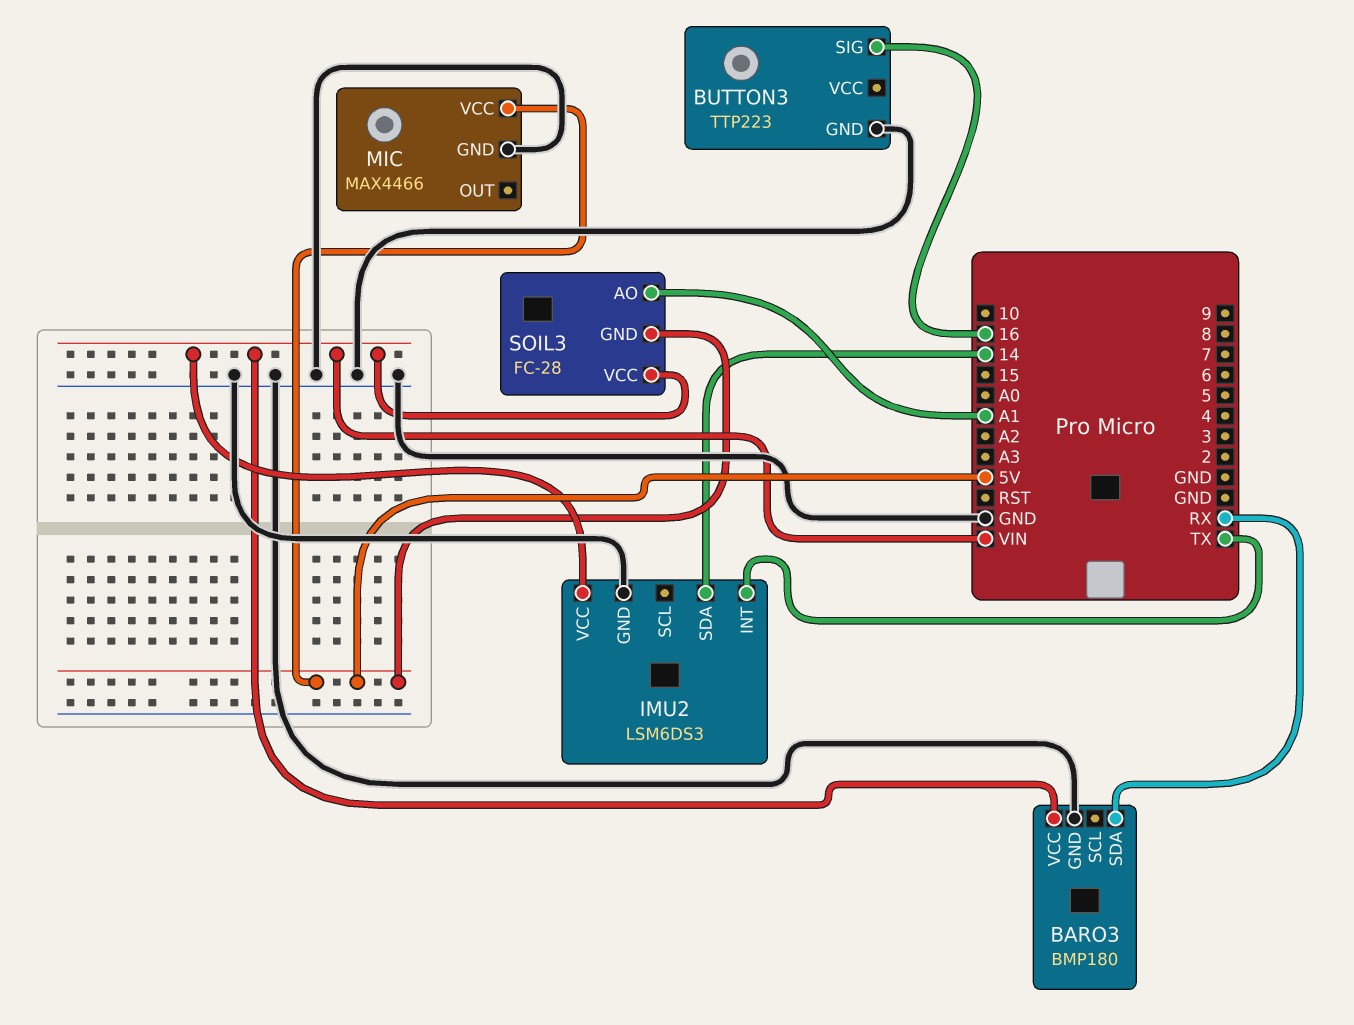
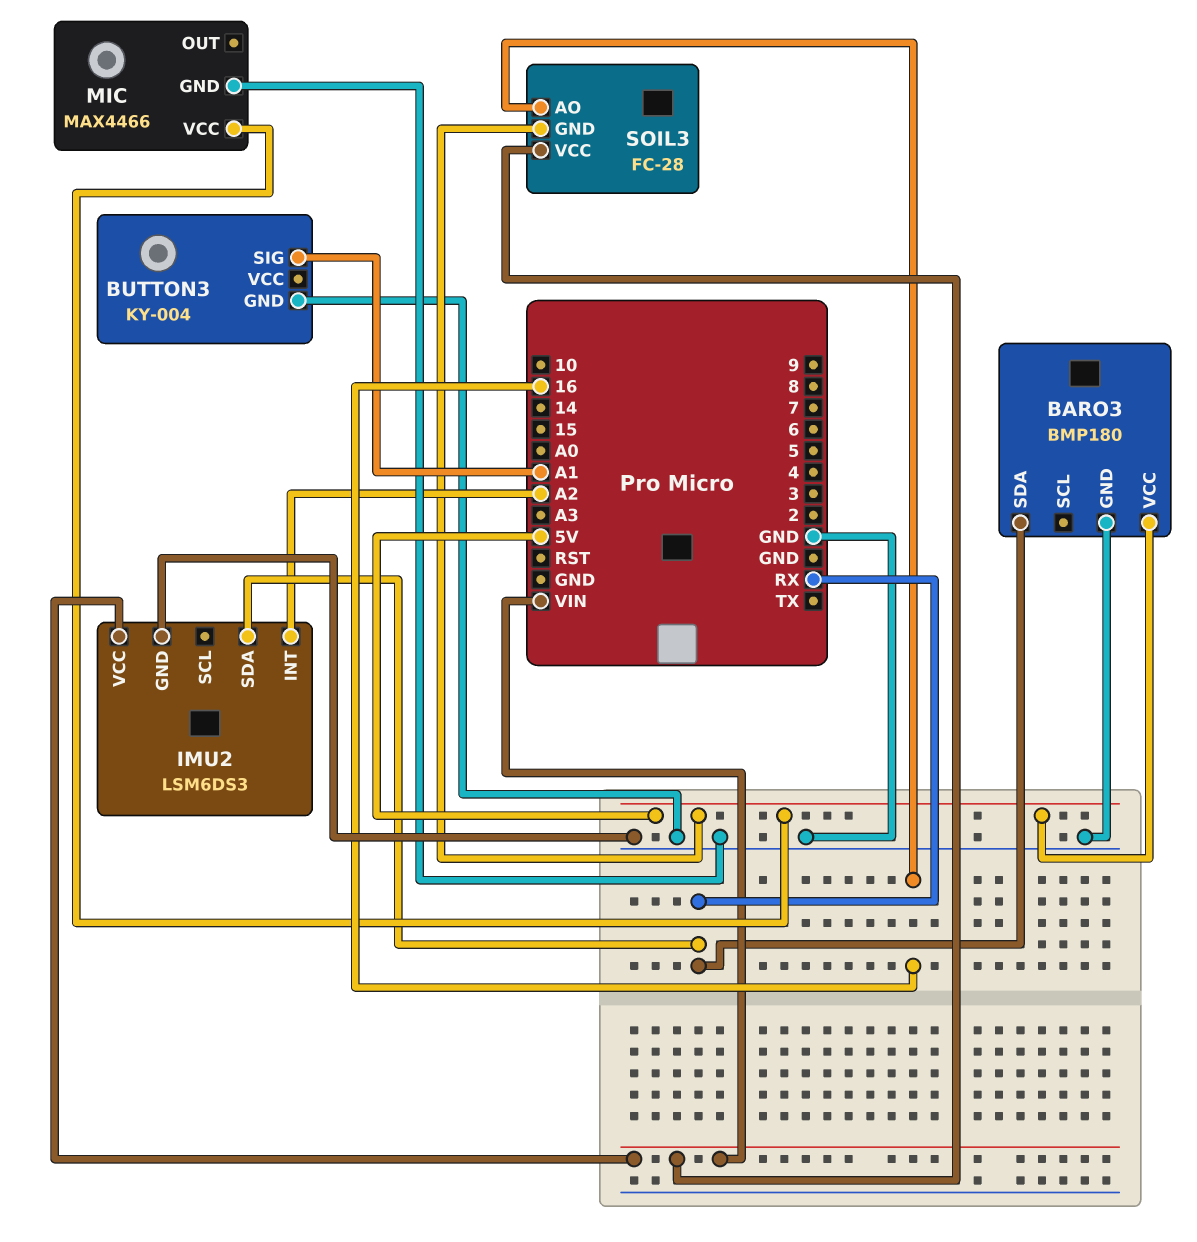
BARO3 pin VCC: VIN -> 5V
BUTTON3: TTP223 -> KY-004
BUTTON3 pin SIG: 16 -> A1
IMU2 pin INT: TX -> A2
IMU2 pin SDA: 14 -> RX
SOIL3 pin AO: A1 -> 16

